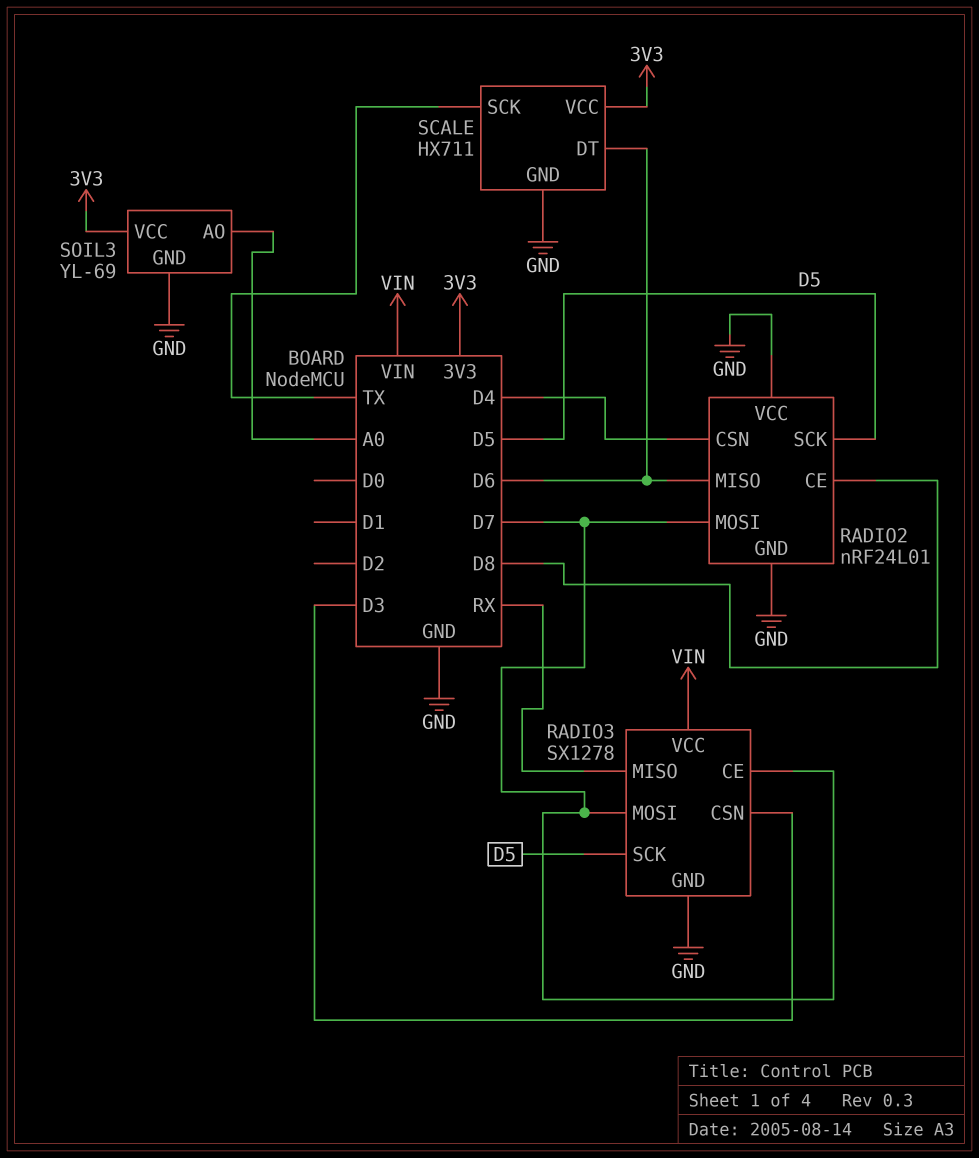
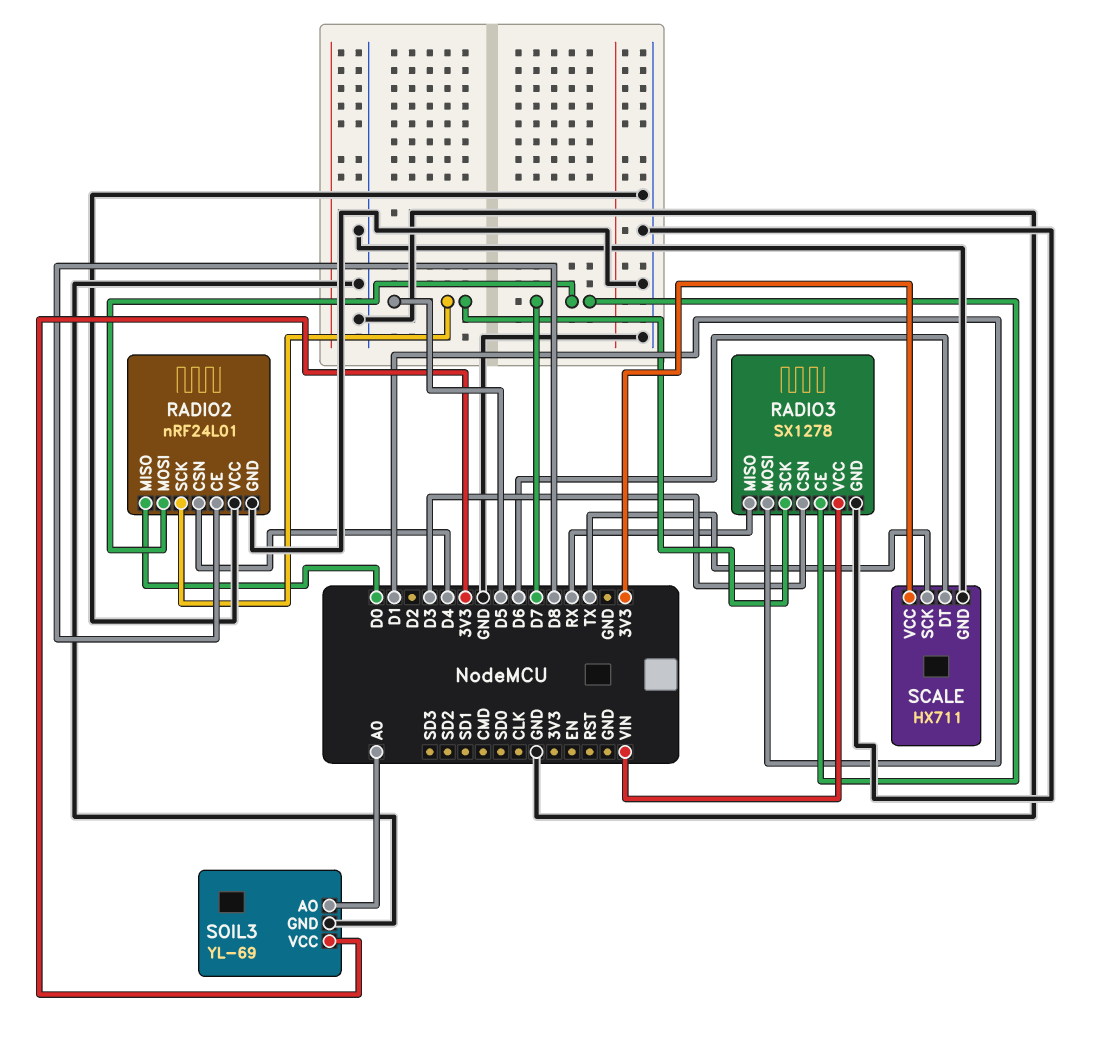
RADIO2 pin MISO: D6 -> D0
RADIO3 pin MOSI: D7 -> D1

